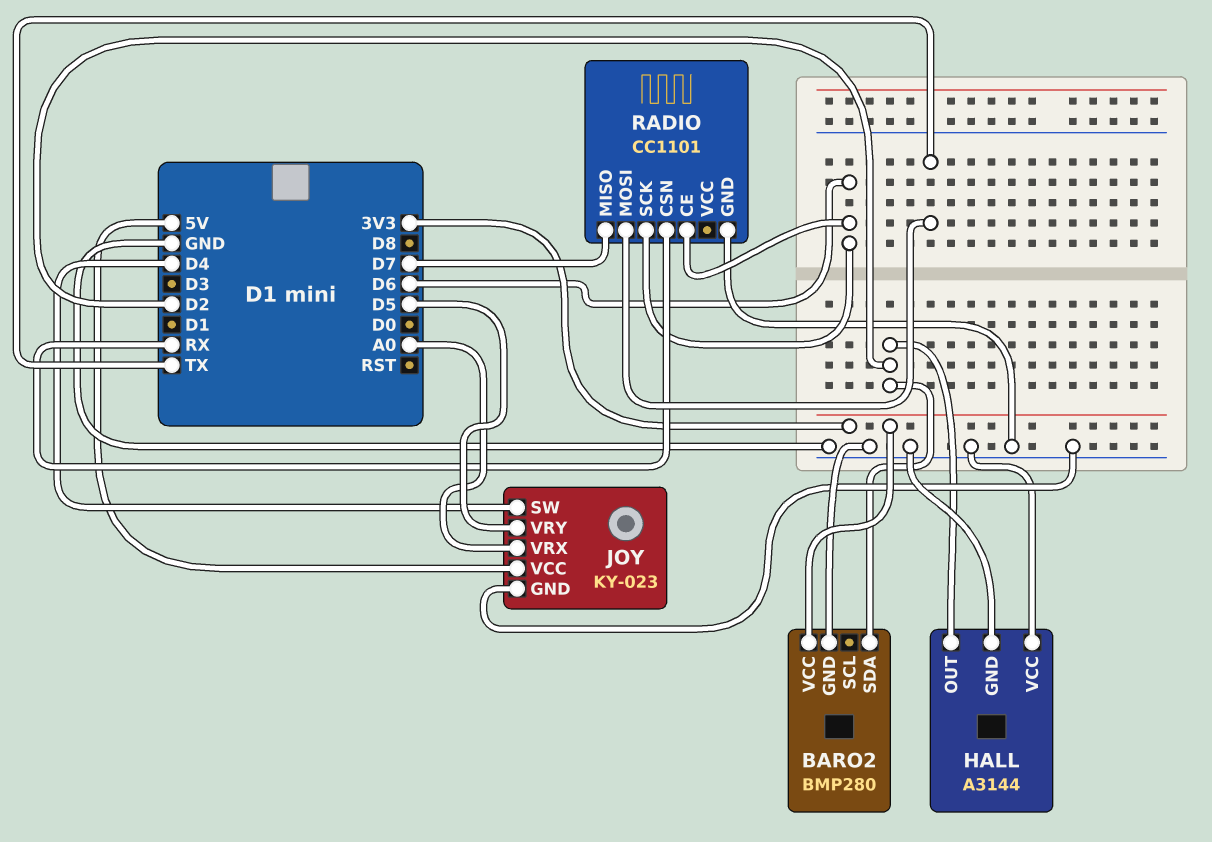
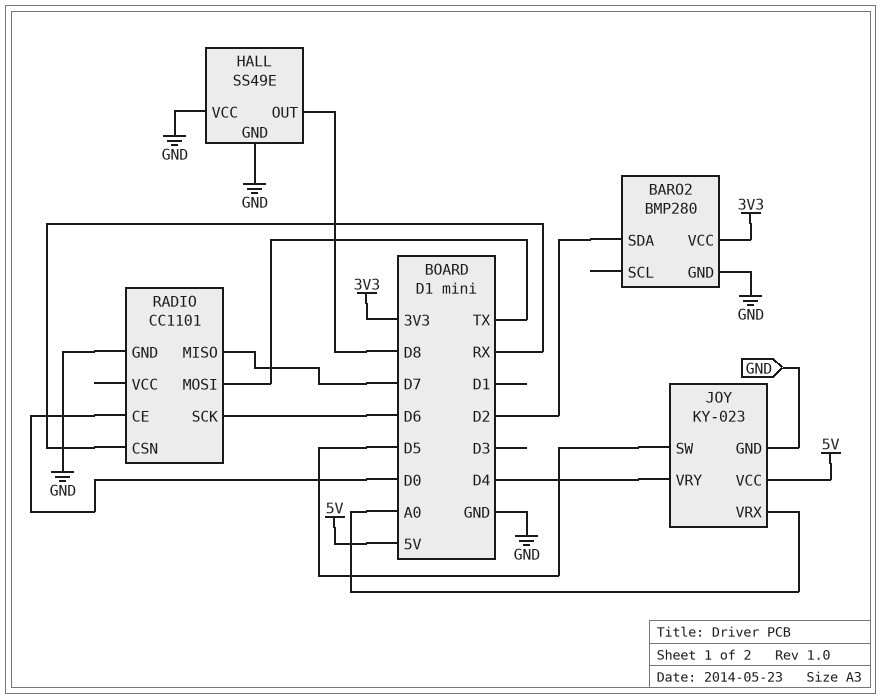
HALL: A3144 -> SS49E
HALL pin OUT: D2 -> D8
JOY pin SW: D4 -> D5
JOY pin VRY: D5 -> D4
RADIO pin CE: D6 -> D0

